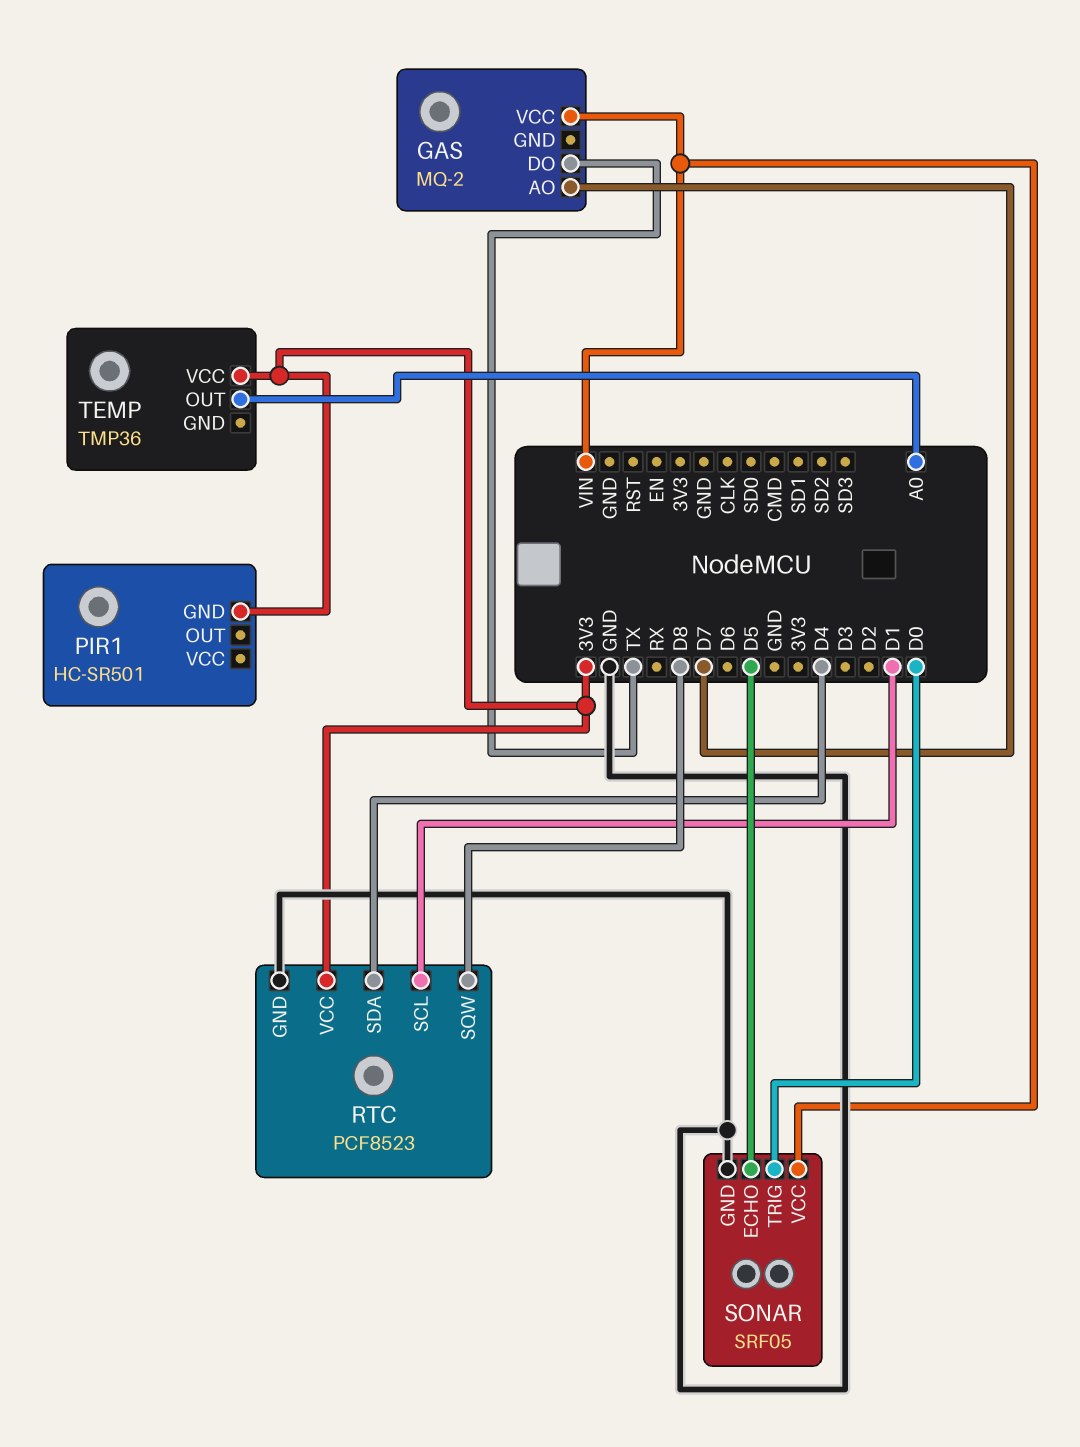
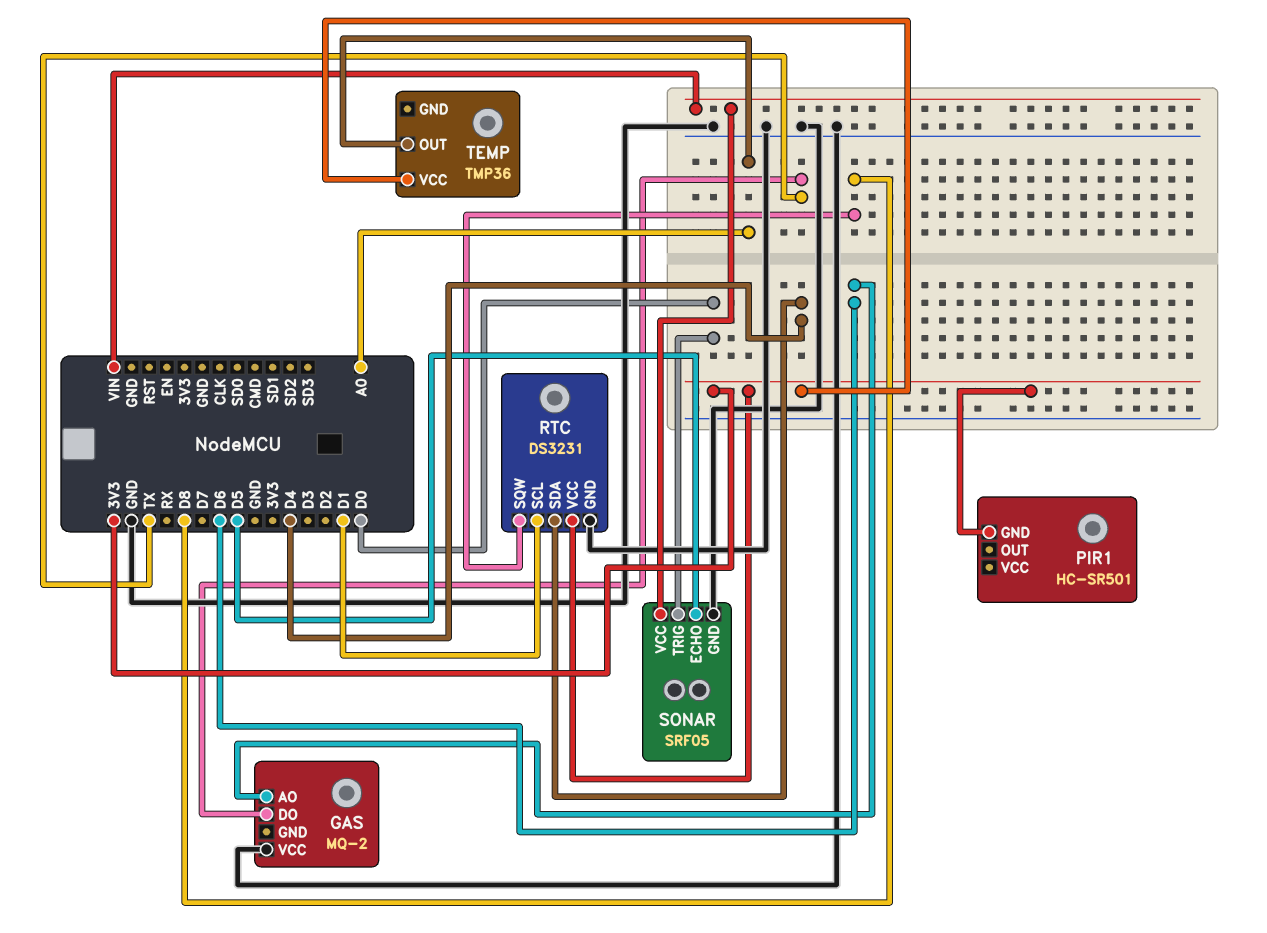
GAS pin AO: D7 -> D6
GAS pin VCC: VIN -> GND
RTC: PCF8523 -> DS3231

